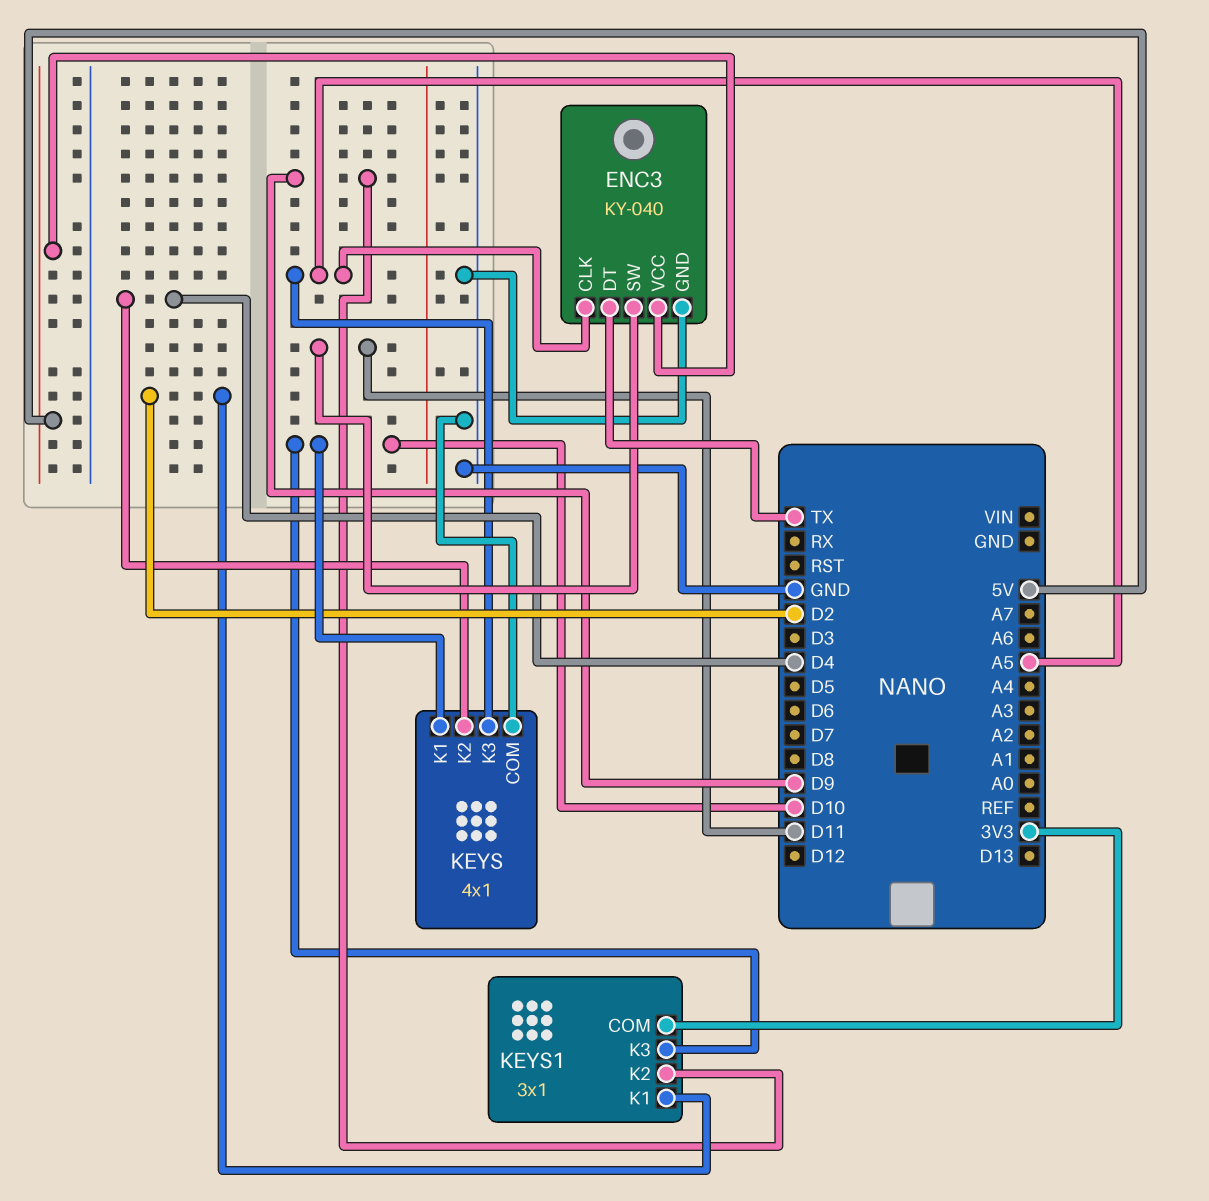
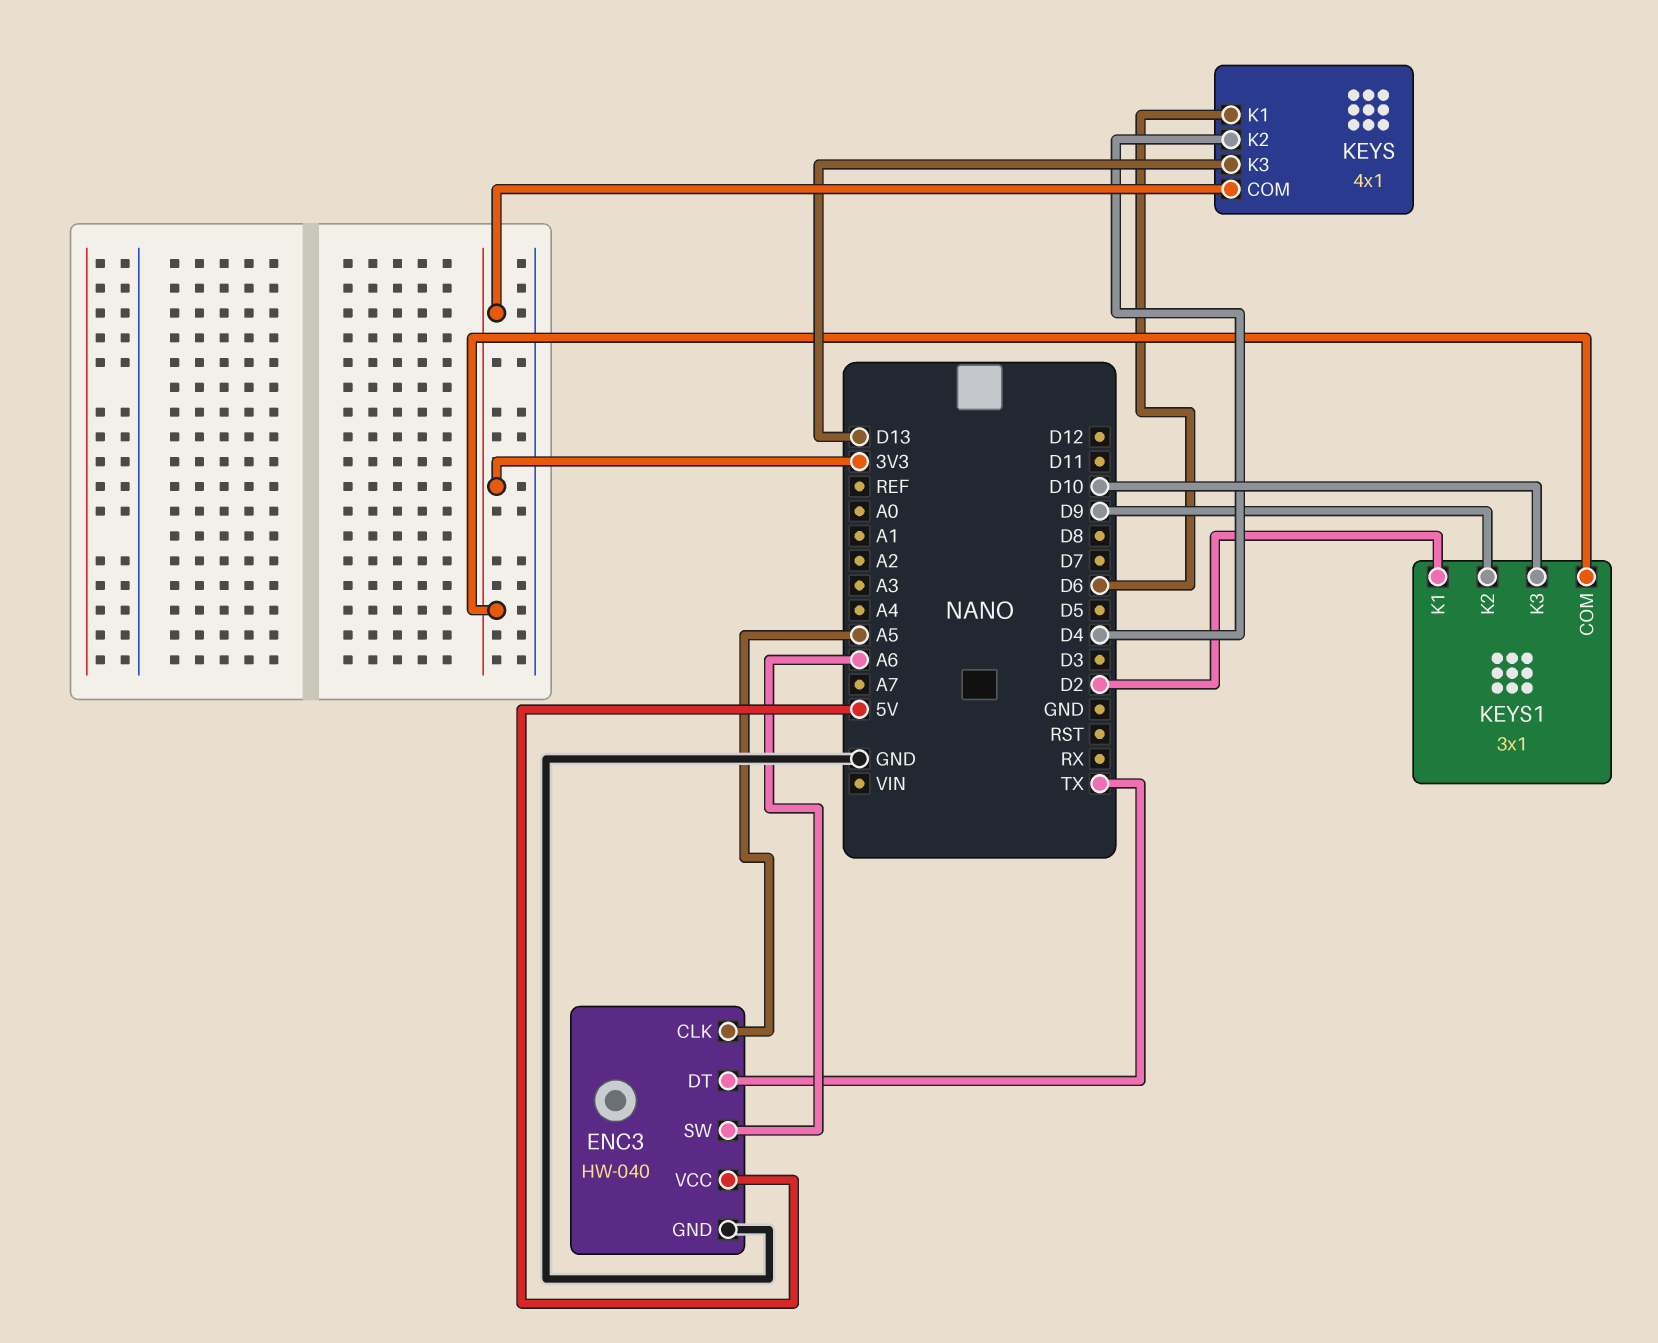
ENC3: KY-040 -> HW-040
ENC3 pin SW: D11 -> A6
KEYS pin COM: GND -> 3V3
KEYS pin K1: D10 -> D6
KEYS pin K3: A5 -> D13

